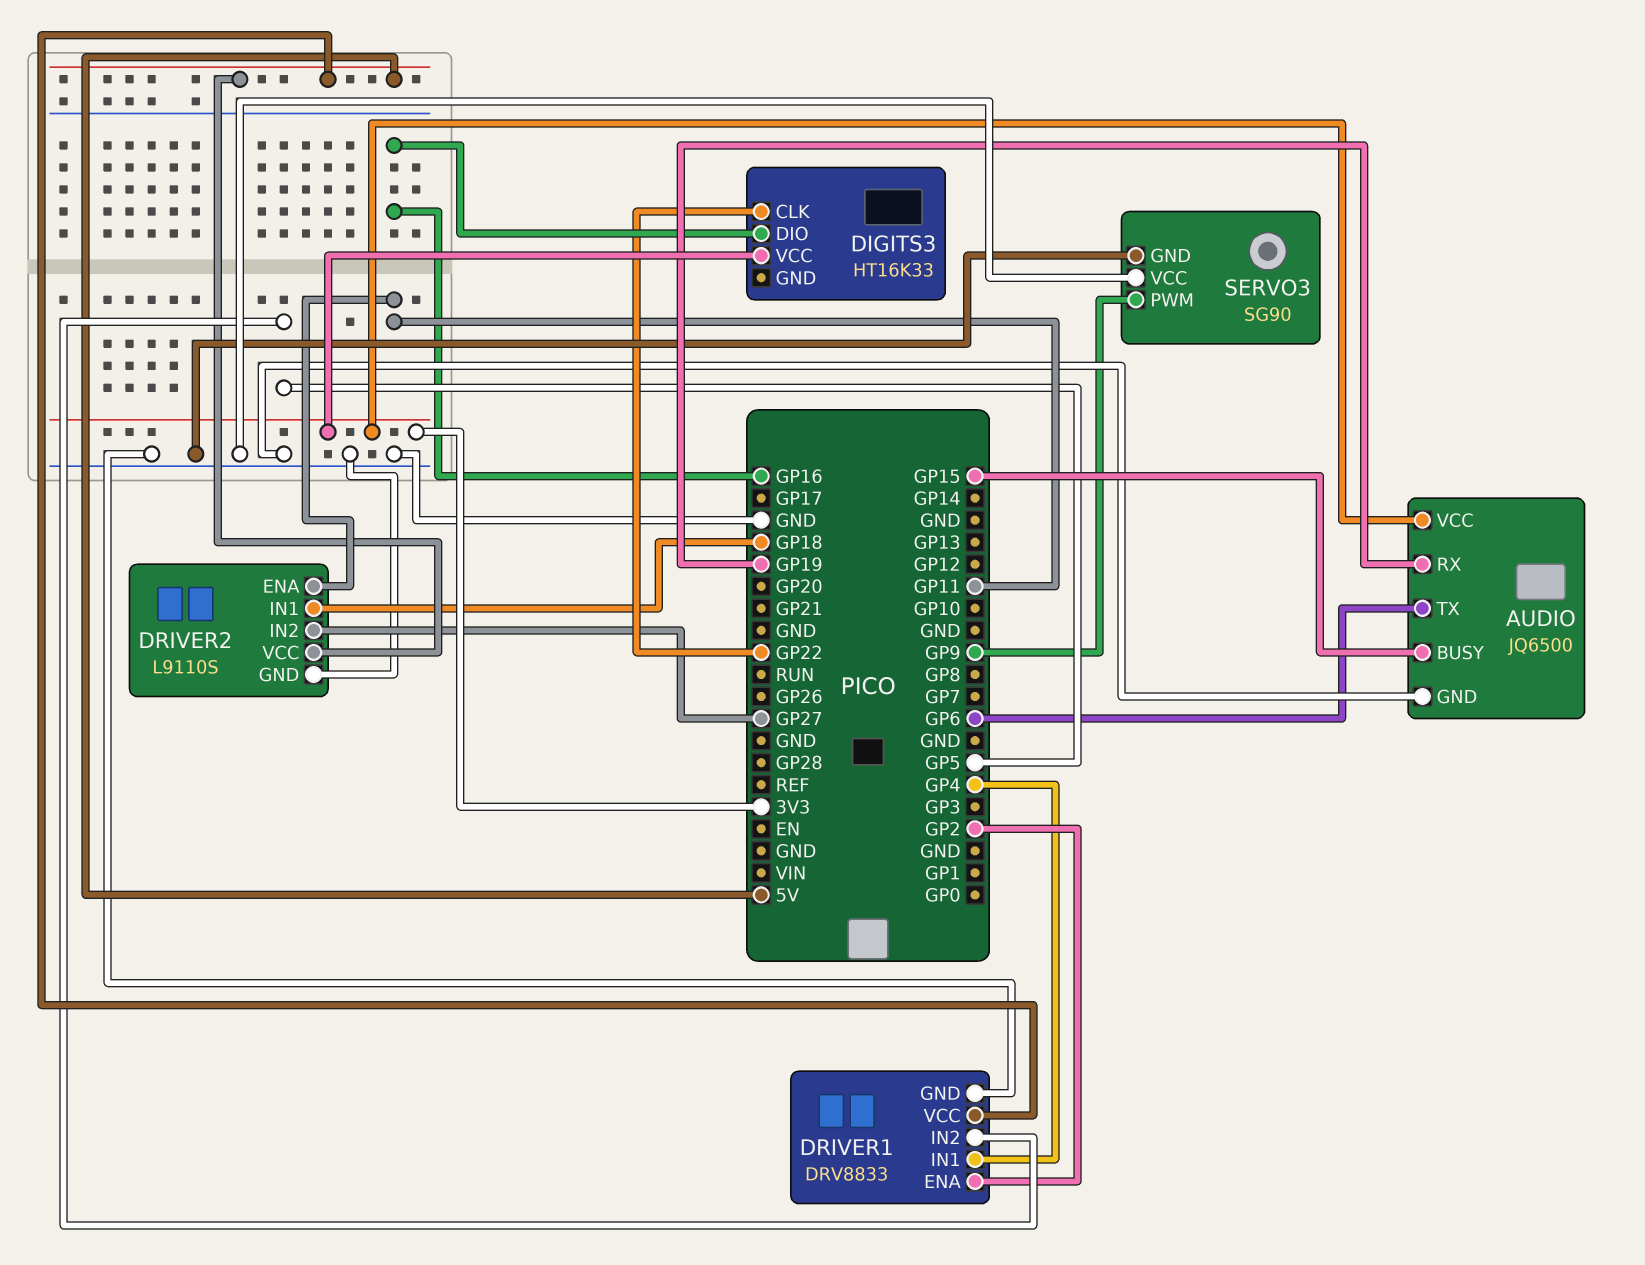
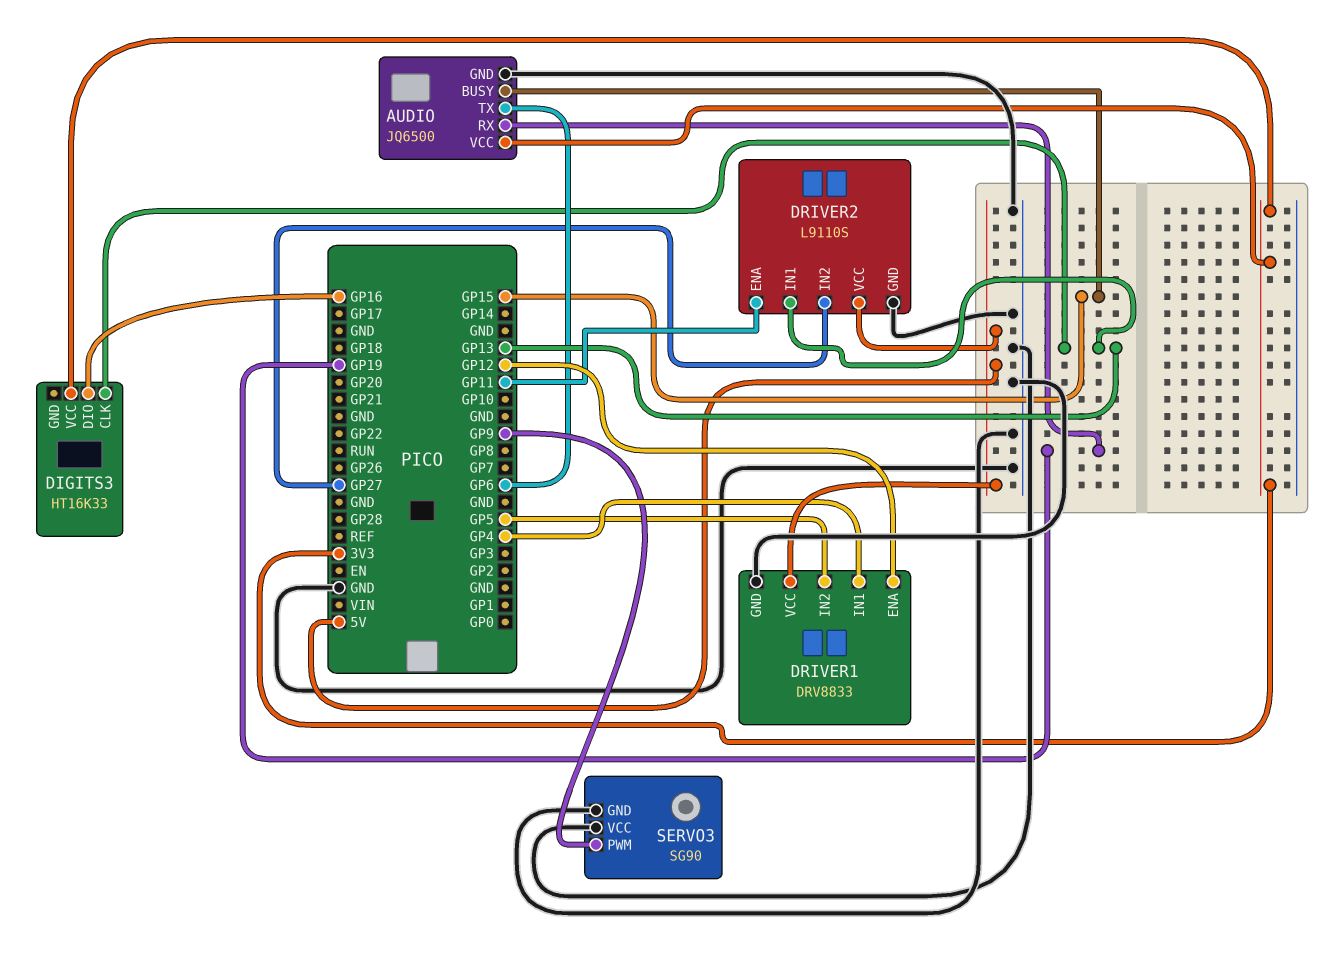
DIGITS3 pin CLK: GP22 -> GP13
DRIVER1 pin ENA: GP2 -> GP12
DRIVER2 pin IN1: GP18 -> GP13

